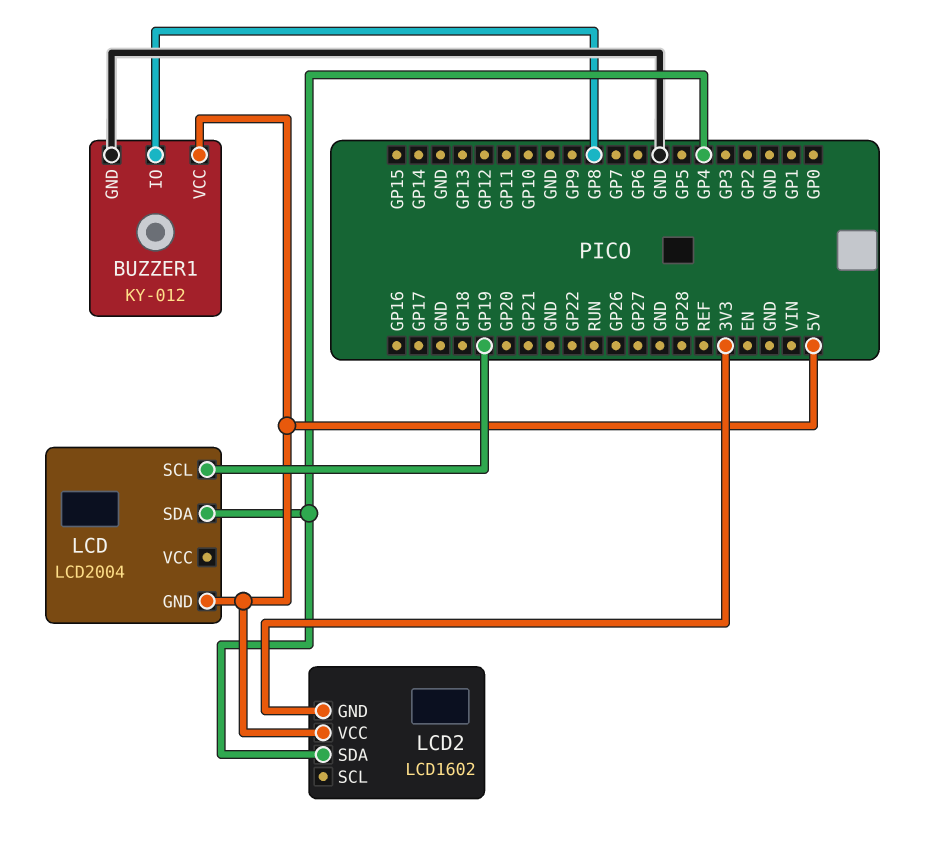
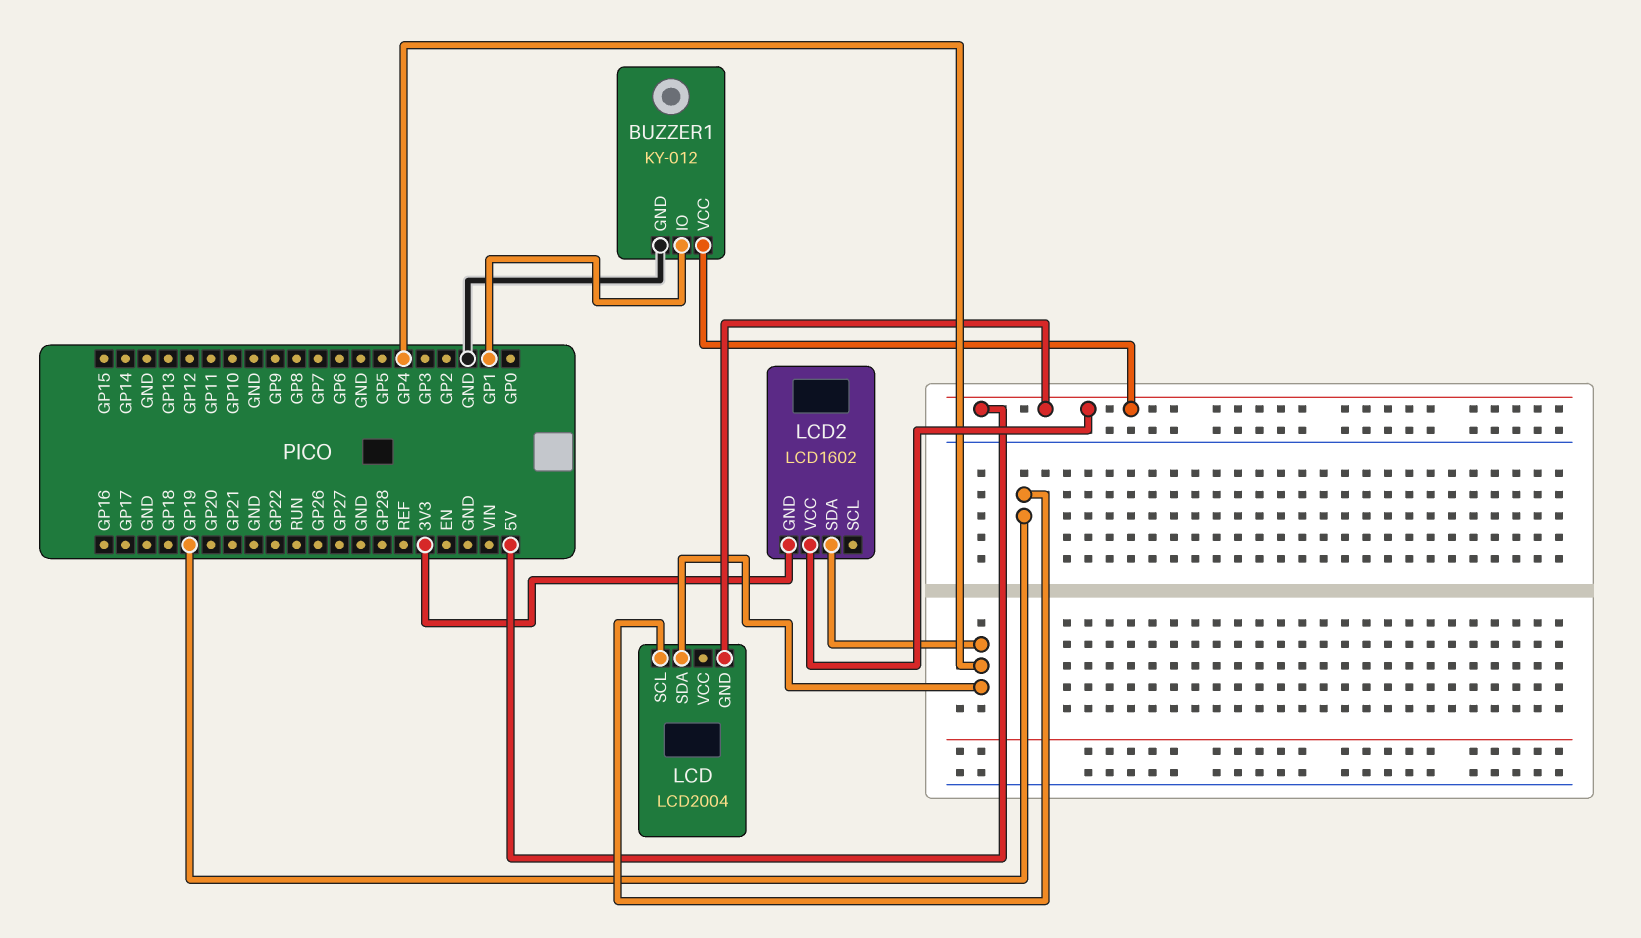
BUZZER1 pin IO: GP8 -> GP1

